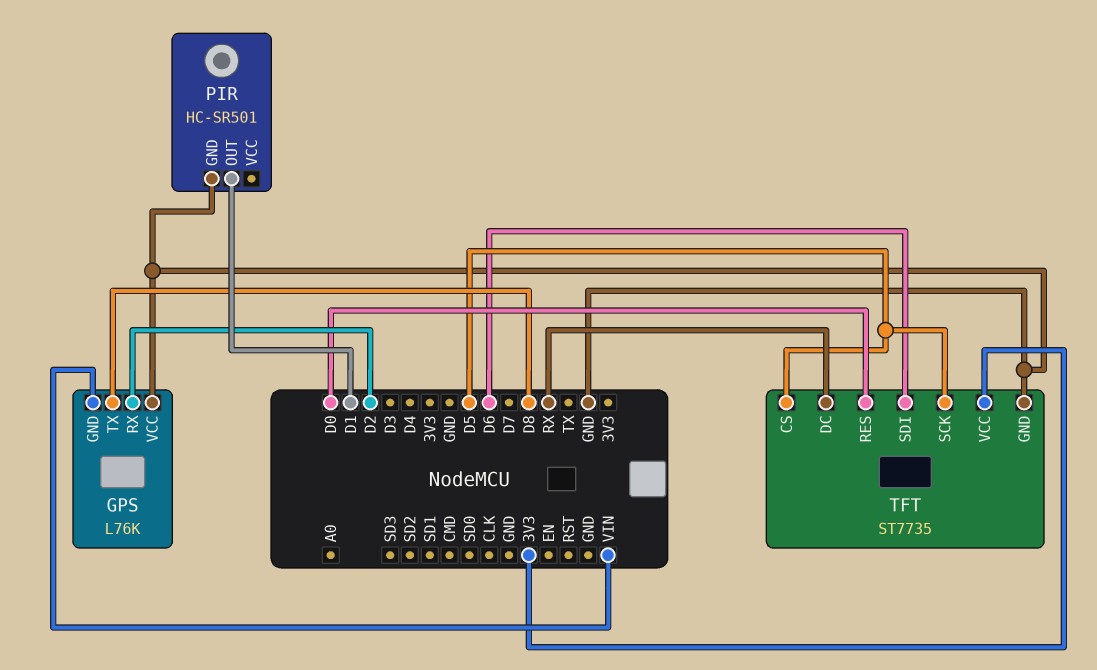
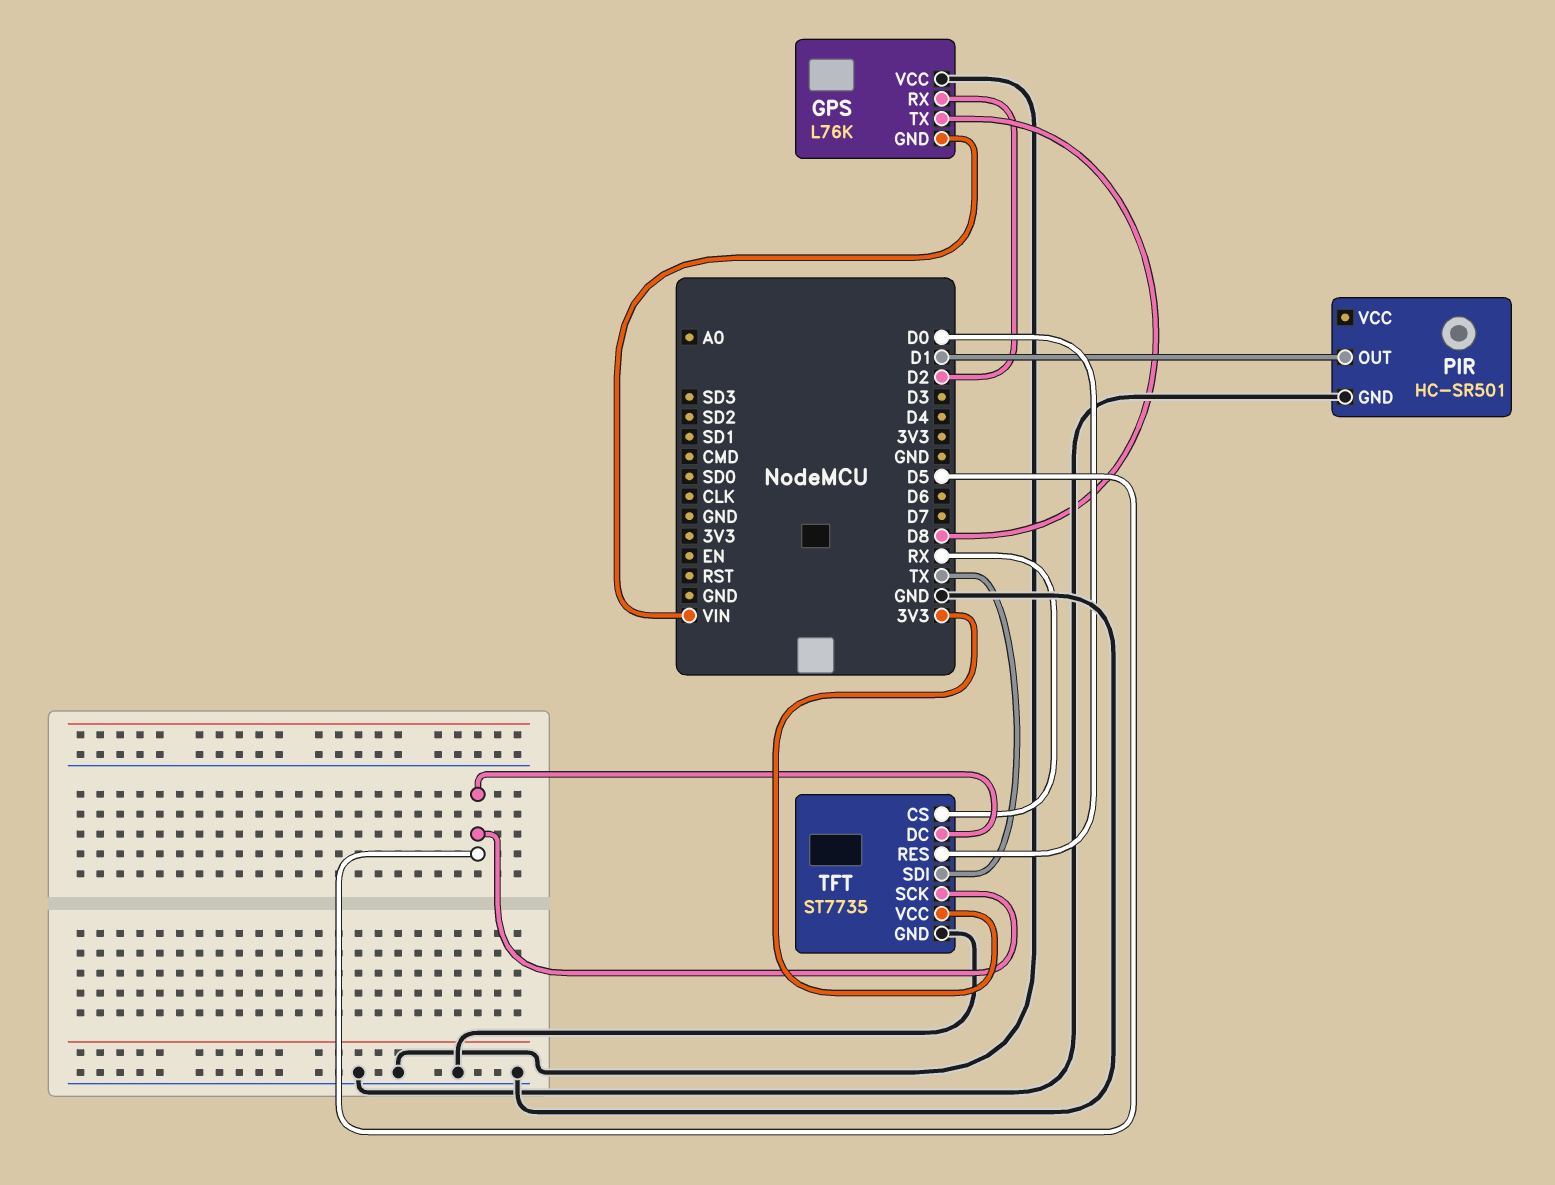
TFT pin CS: D5 -> RX
TFT pin DC: RX -> D5
TFT pin SDI: D6 -> TX

